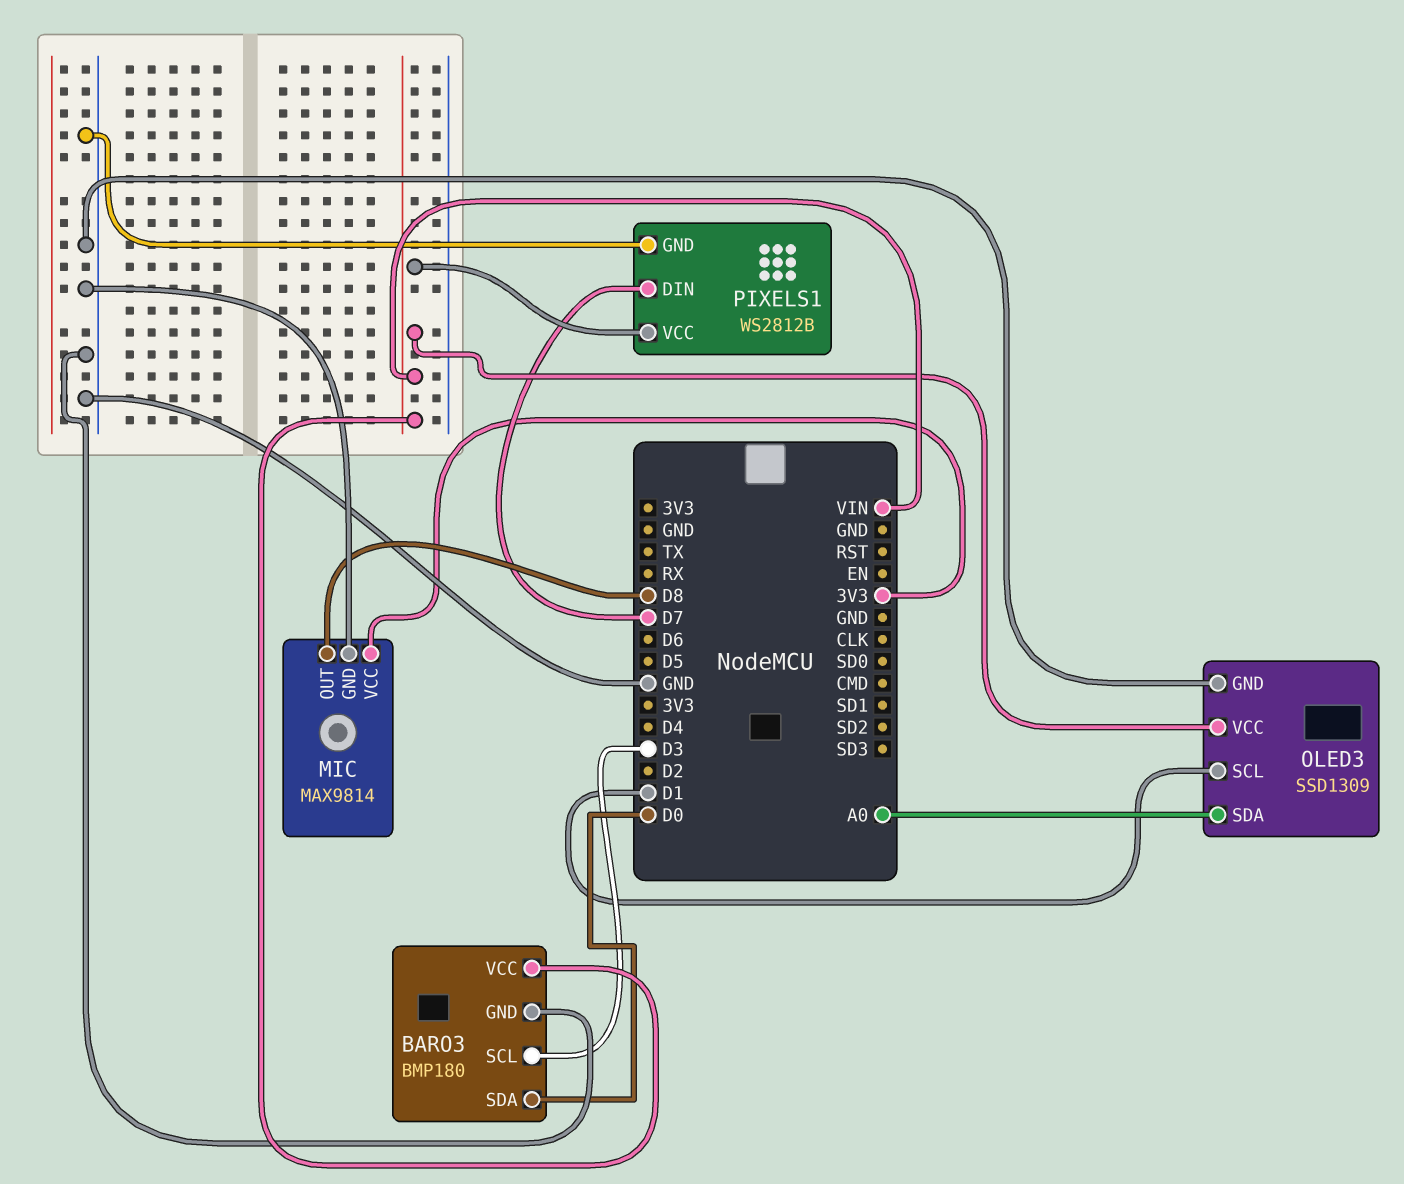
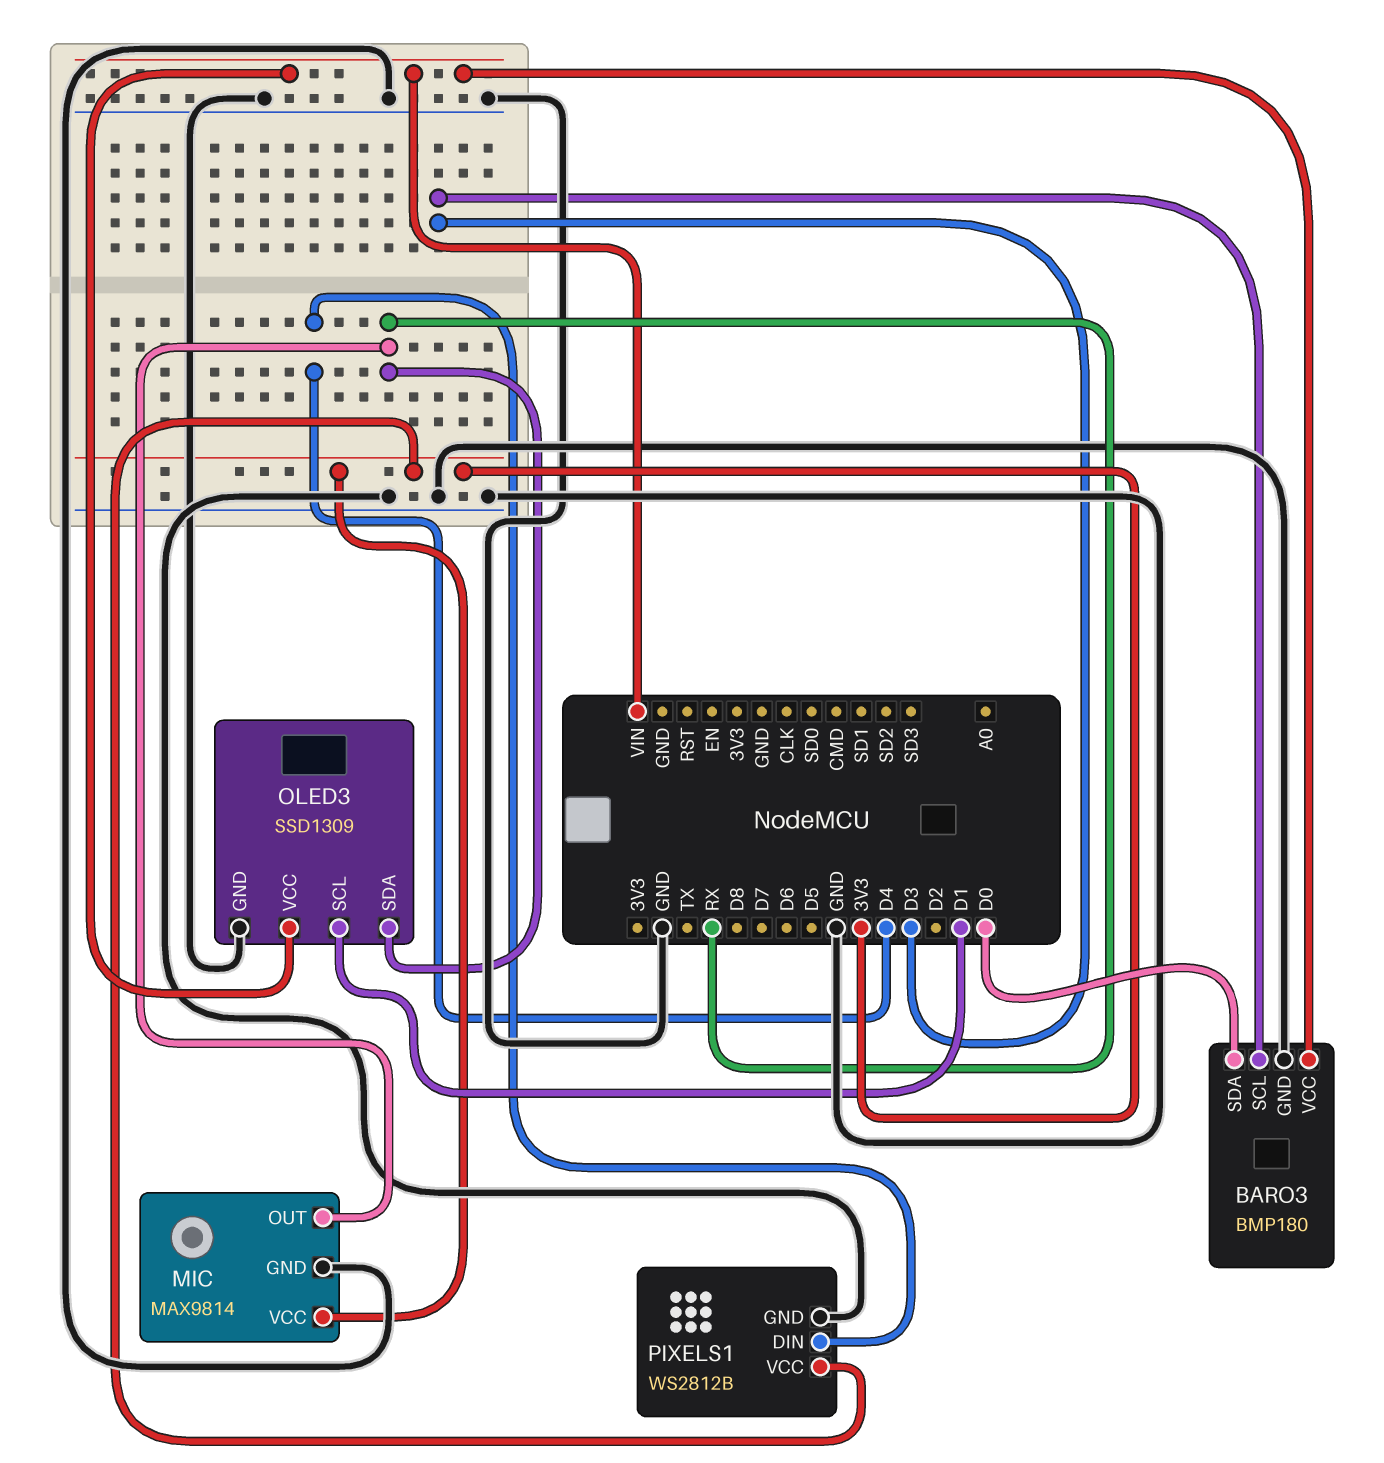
MIC pin OUT: D8 -> RX
OLED3 pin SDA: A0 -> RX
PIXELS1 pin DIN: D7 -> D4
PIXELS1 pin VCC: VIN -> 3V3

